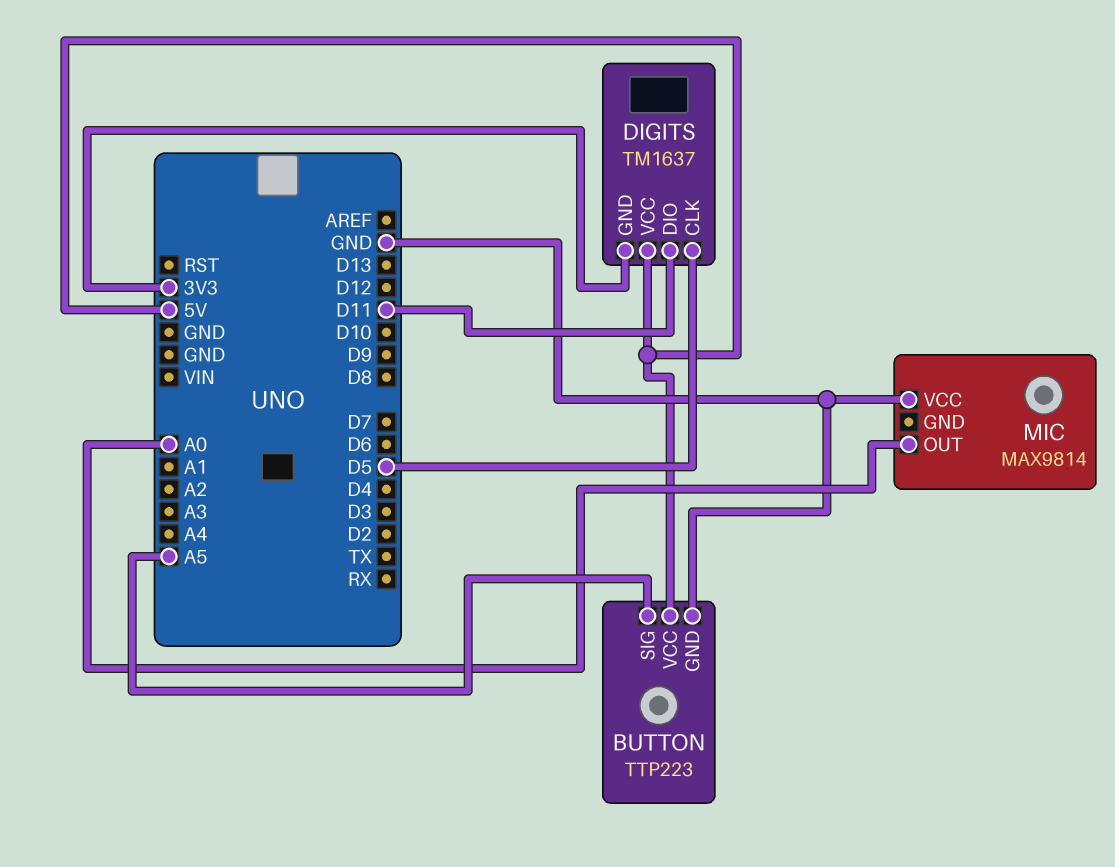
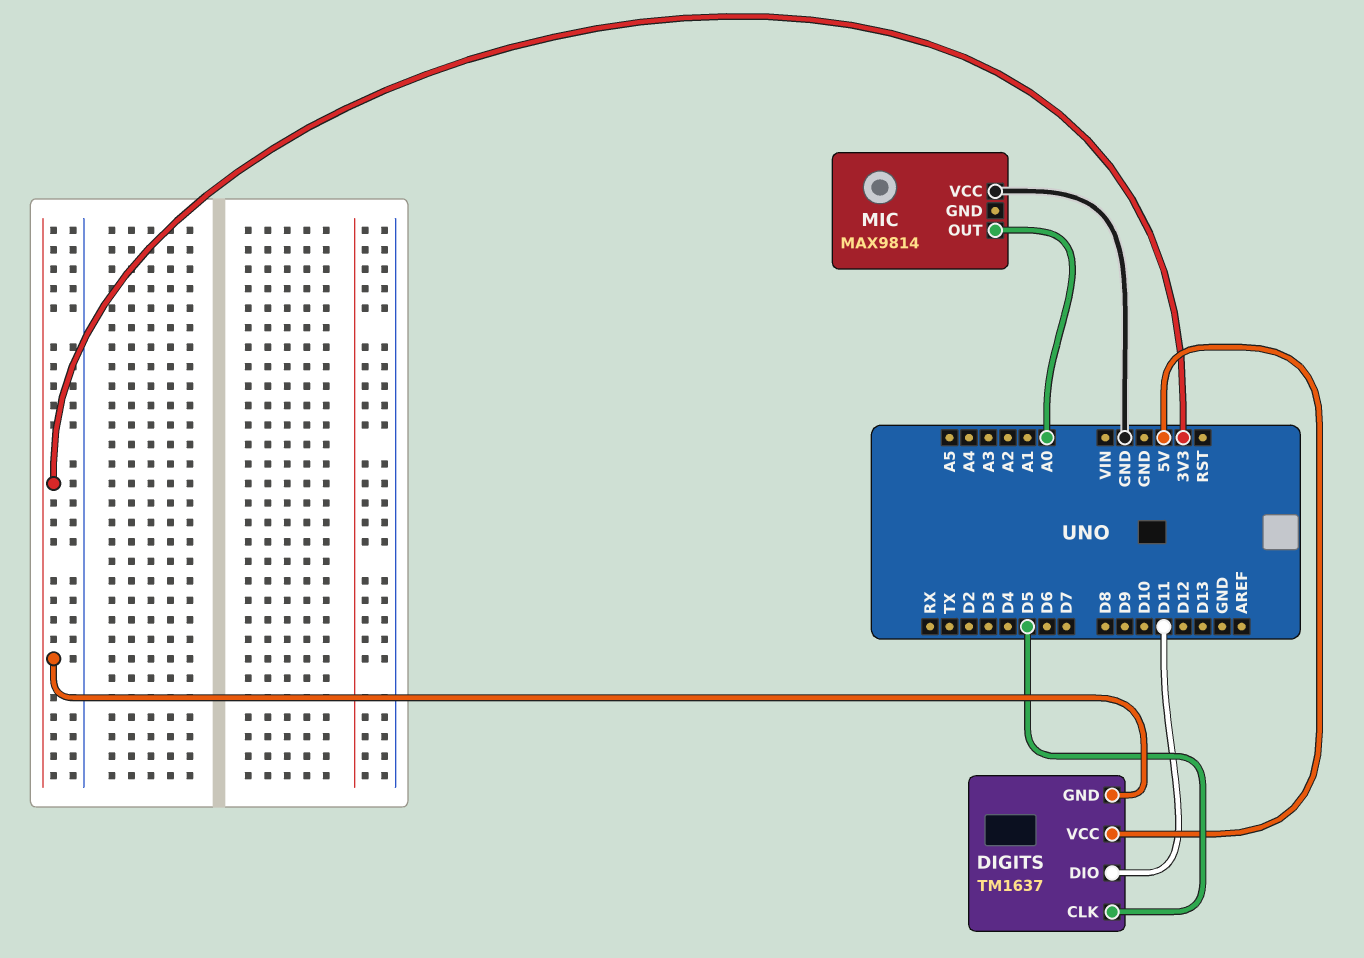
BUTTON: TTP223 -> none
BUTTON pin GND: GND -> none
BUTTON pin SIG: A5 -> none
BUTTON pin VCC: 5V -> none

